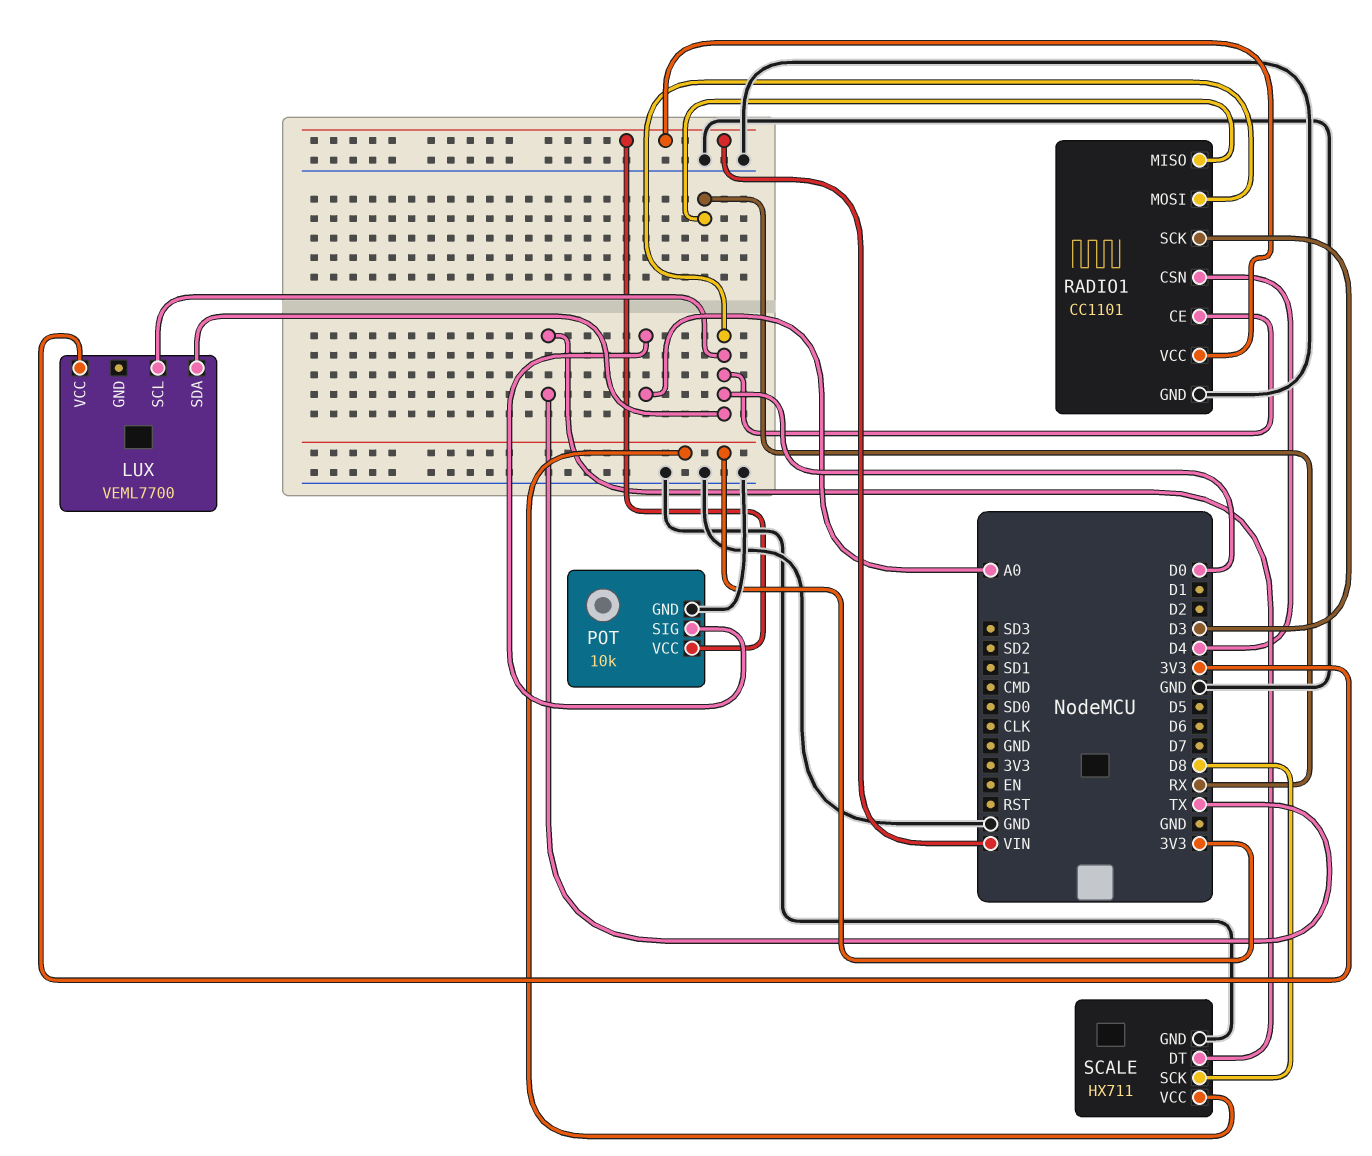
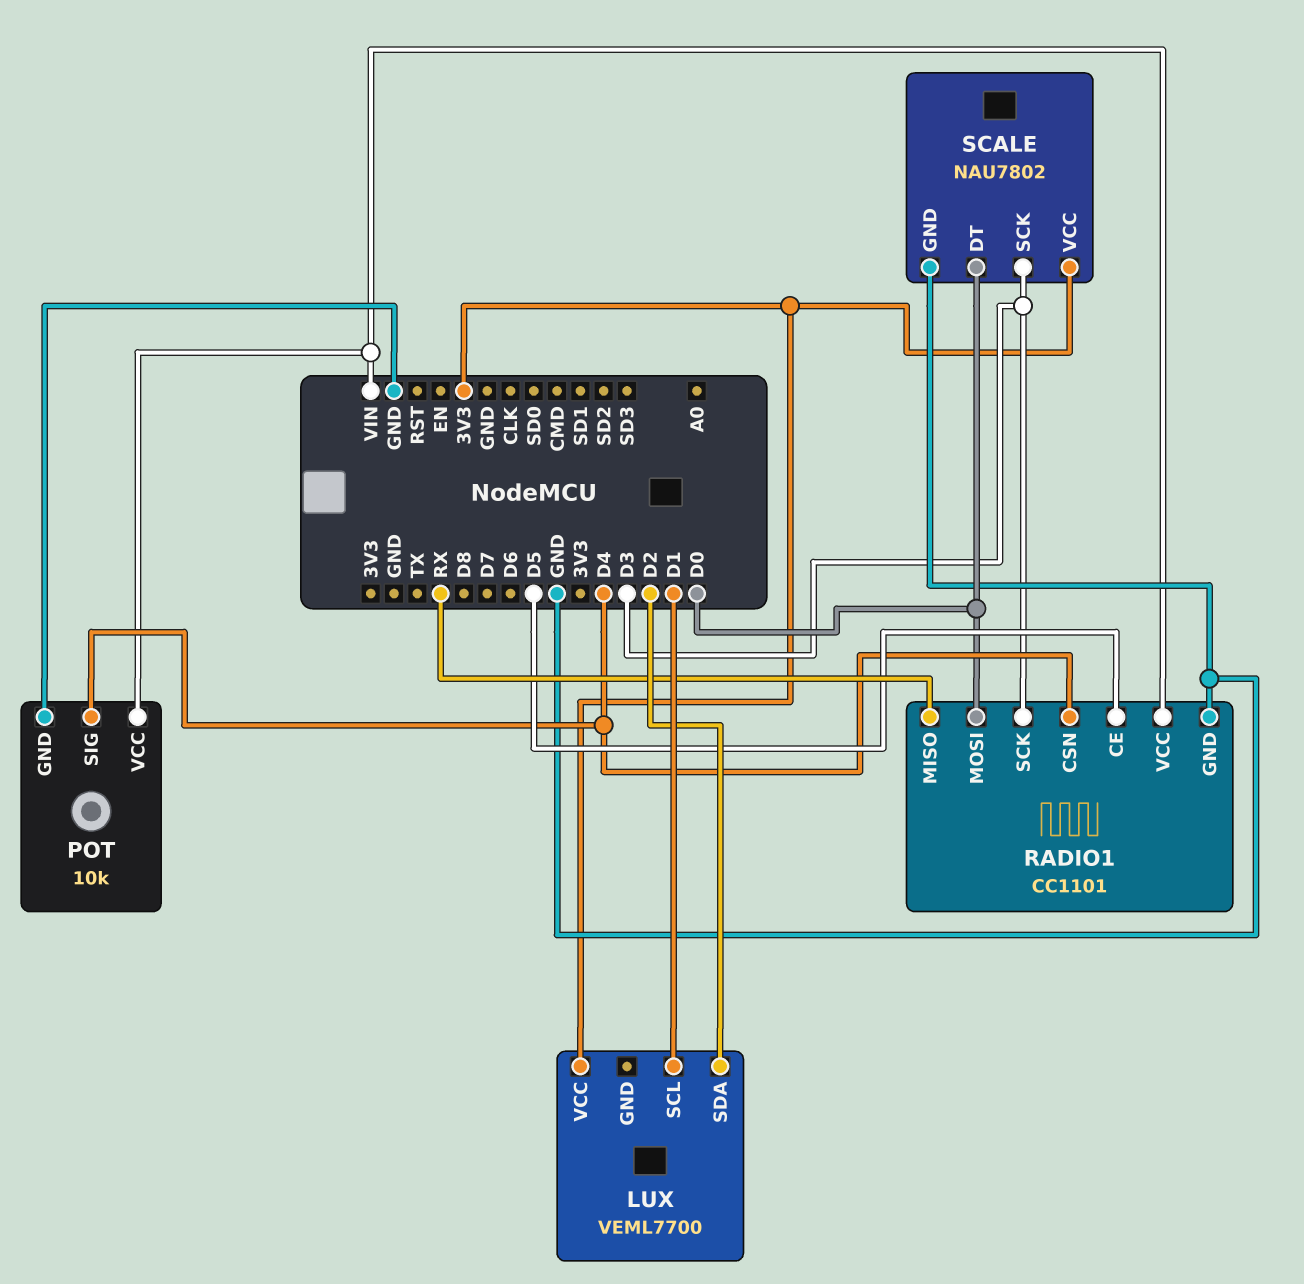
LUX pin SCL: D0 -> D1
LUX pin SDA: D0 -> D2
POT pin SIG: A0 -> D4
RADIO1 pin CE: D0 -> D5
SCALE: HX711 -> NAU7802
SCALE pin DT: TX -> D0
SCALE pin SCK: D8 -> D3

